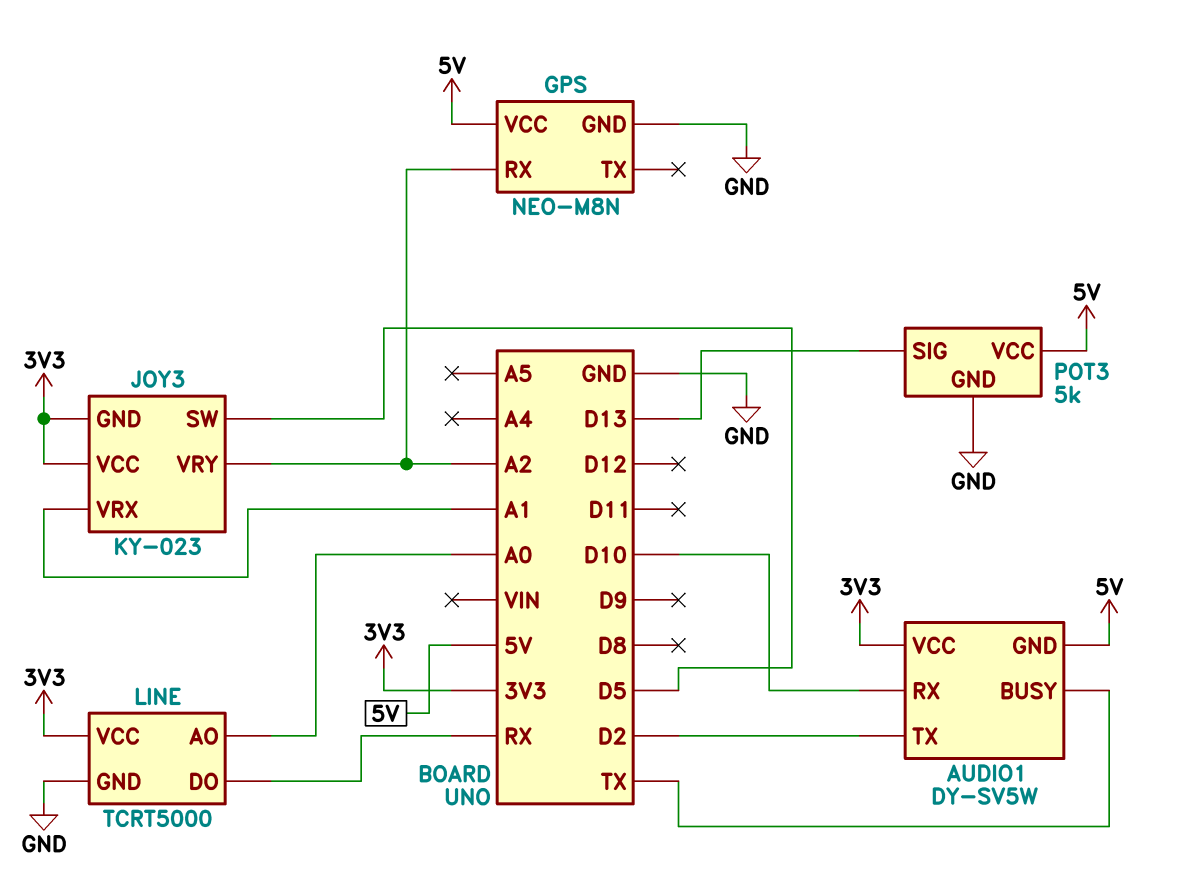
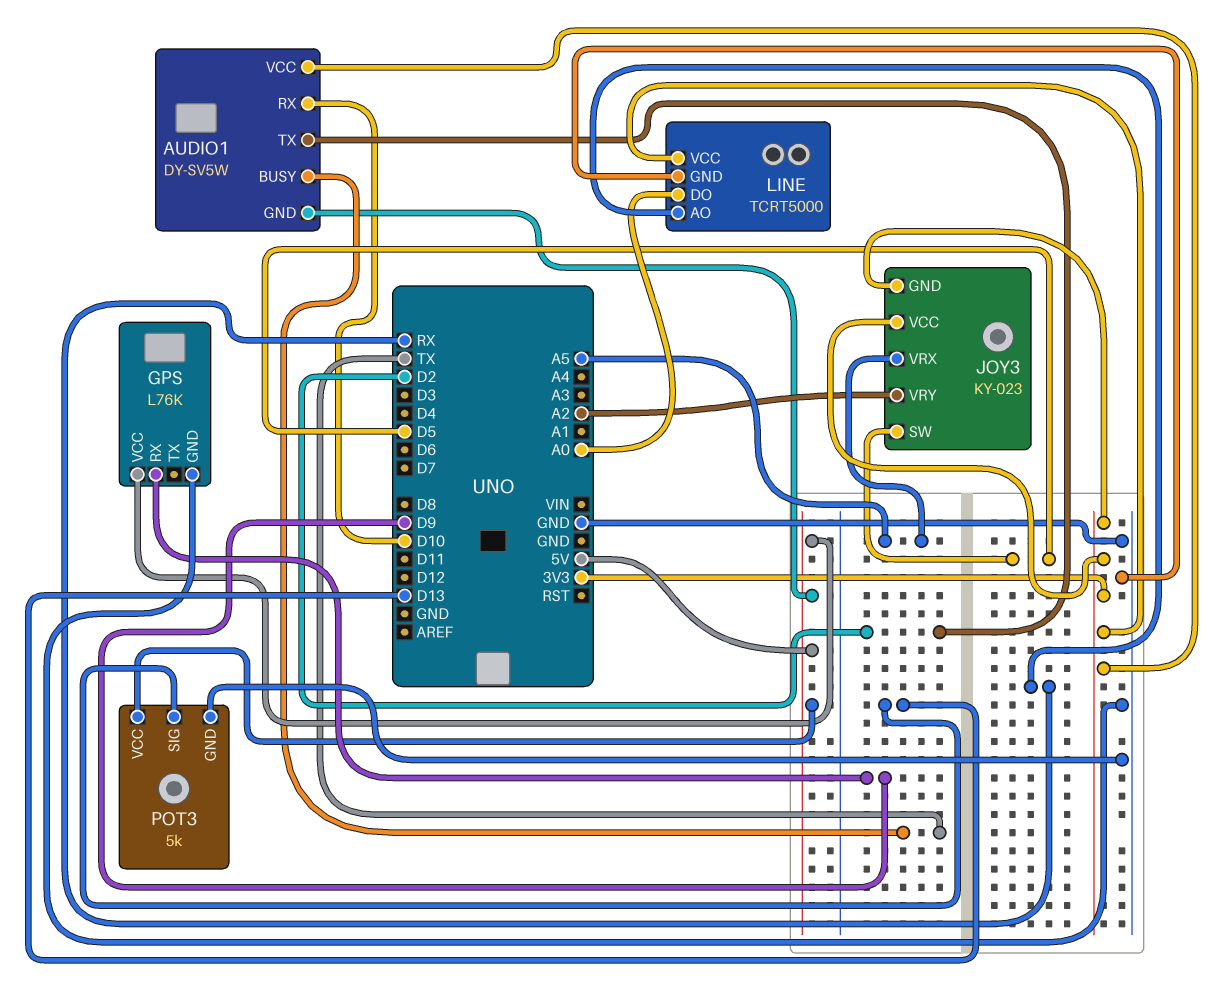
GPS: NEO-M8N -> L76K
GPS pin RX: A2 -> D9
JOY3 pin VRX: A1 -> A5
LINE pin AO: A0 -> RX
LINE pin DO: RX -> A0

